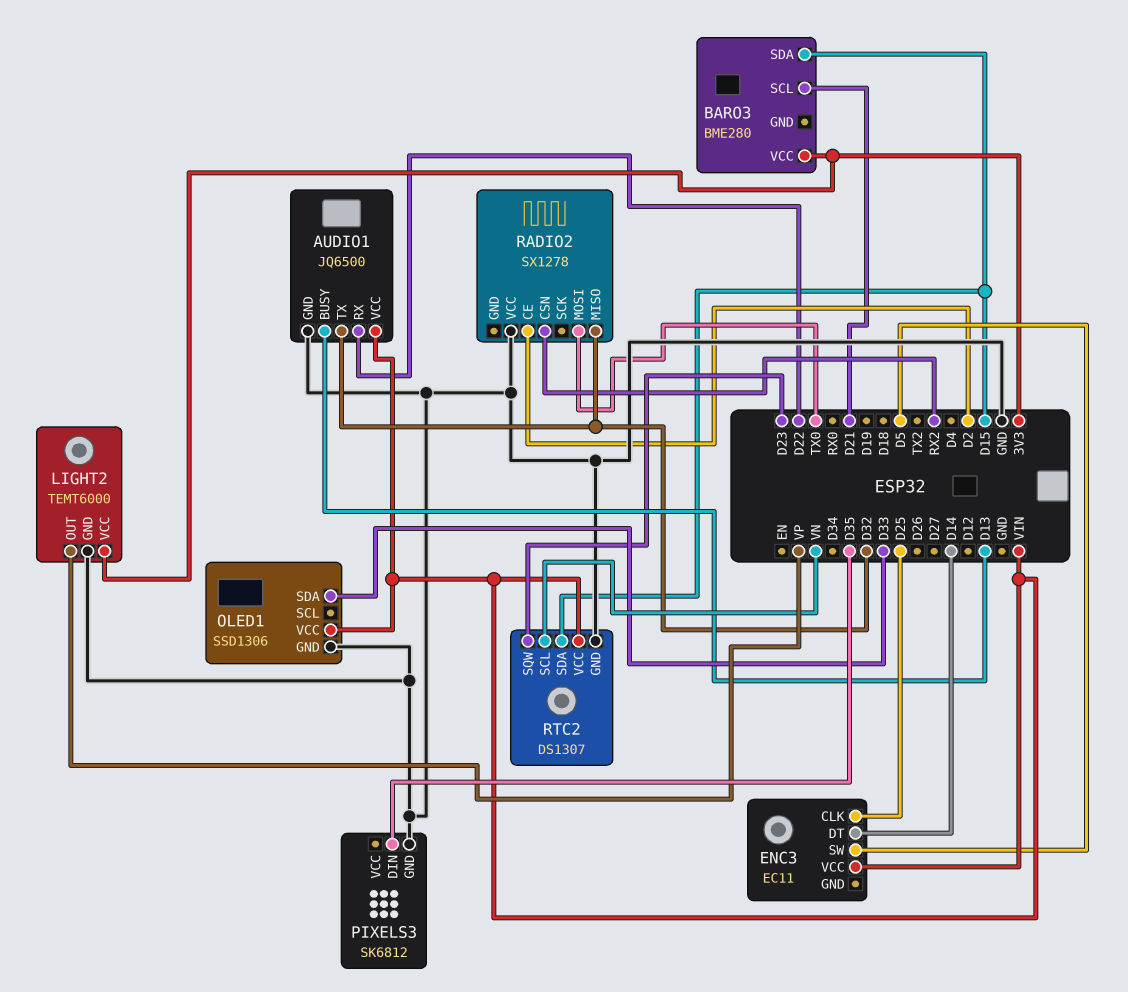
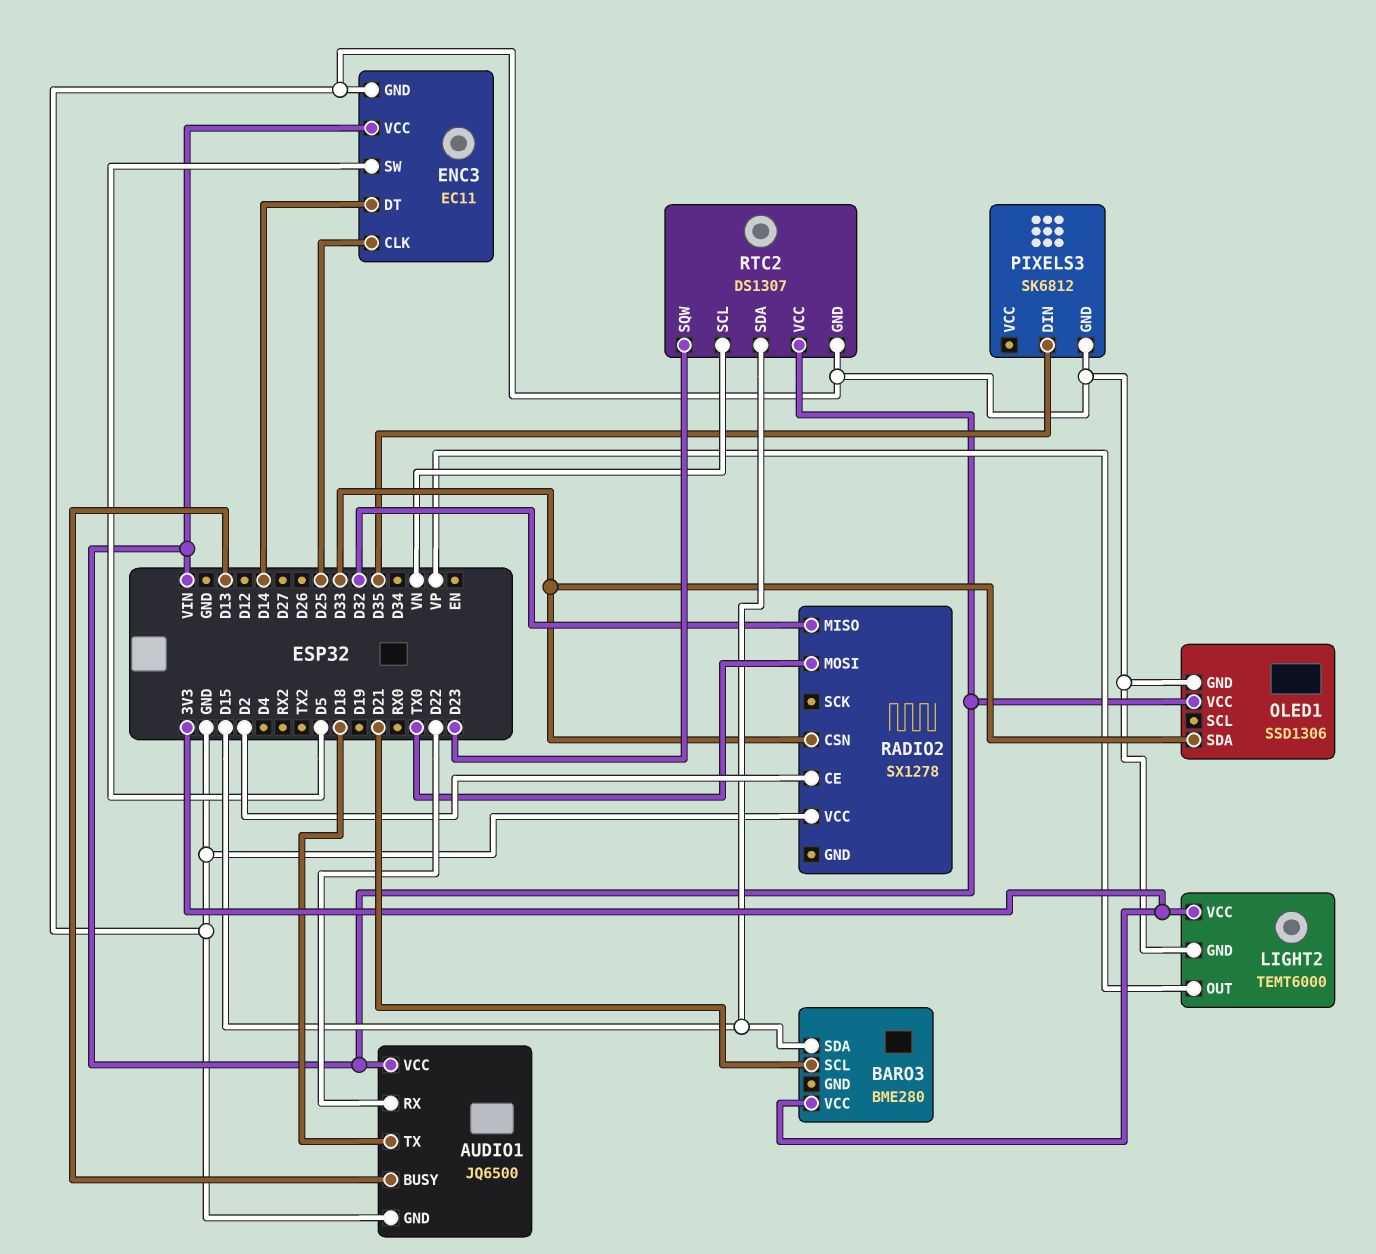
AUDIO1 pin TX: D32 -> D18
ENC3 pin GND: none -> GND
RADIO2 pin CSN: RX2 -> D33

